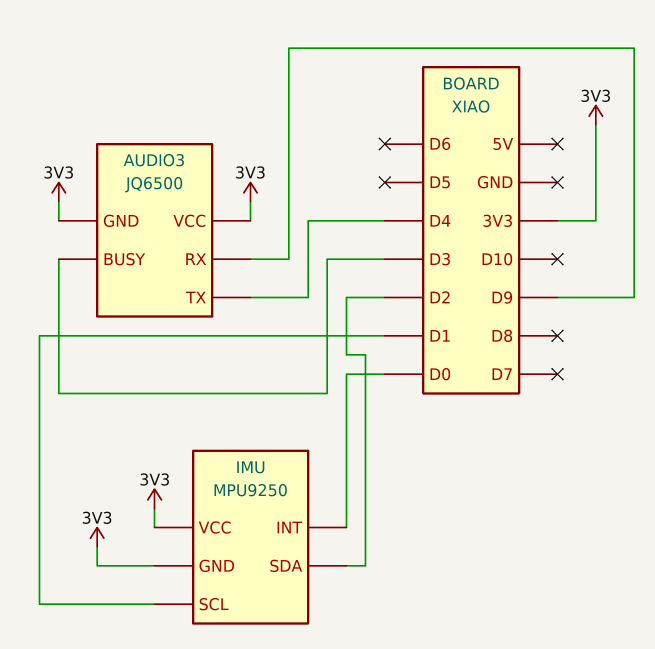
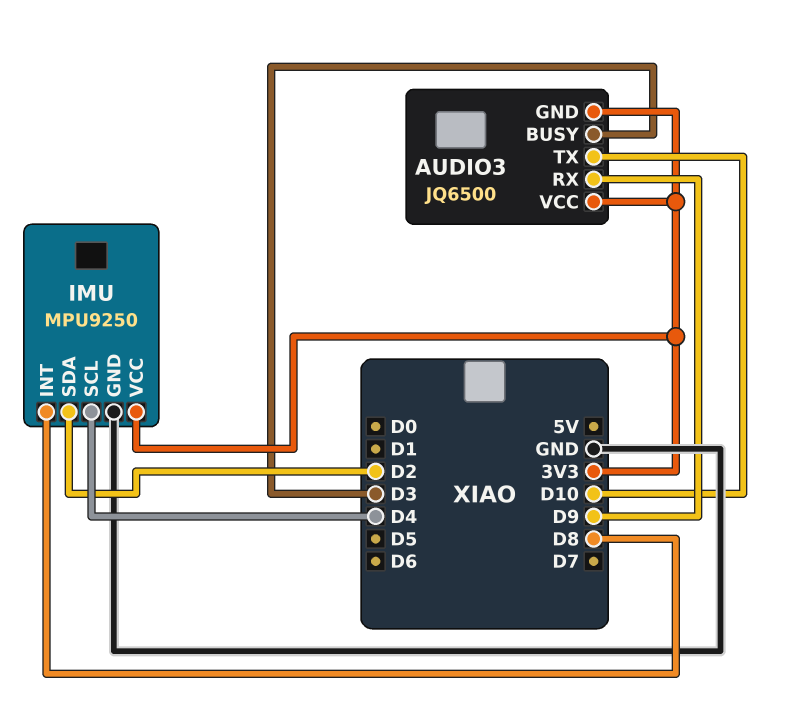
AUDIO3 pin TX: D4 -> D10
IMU pin GND: 3V3 -> GND
IMU pin INT: D0 -> D8
IMU pin SCL: D1 -> D4

